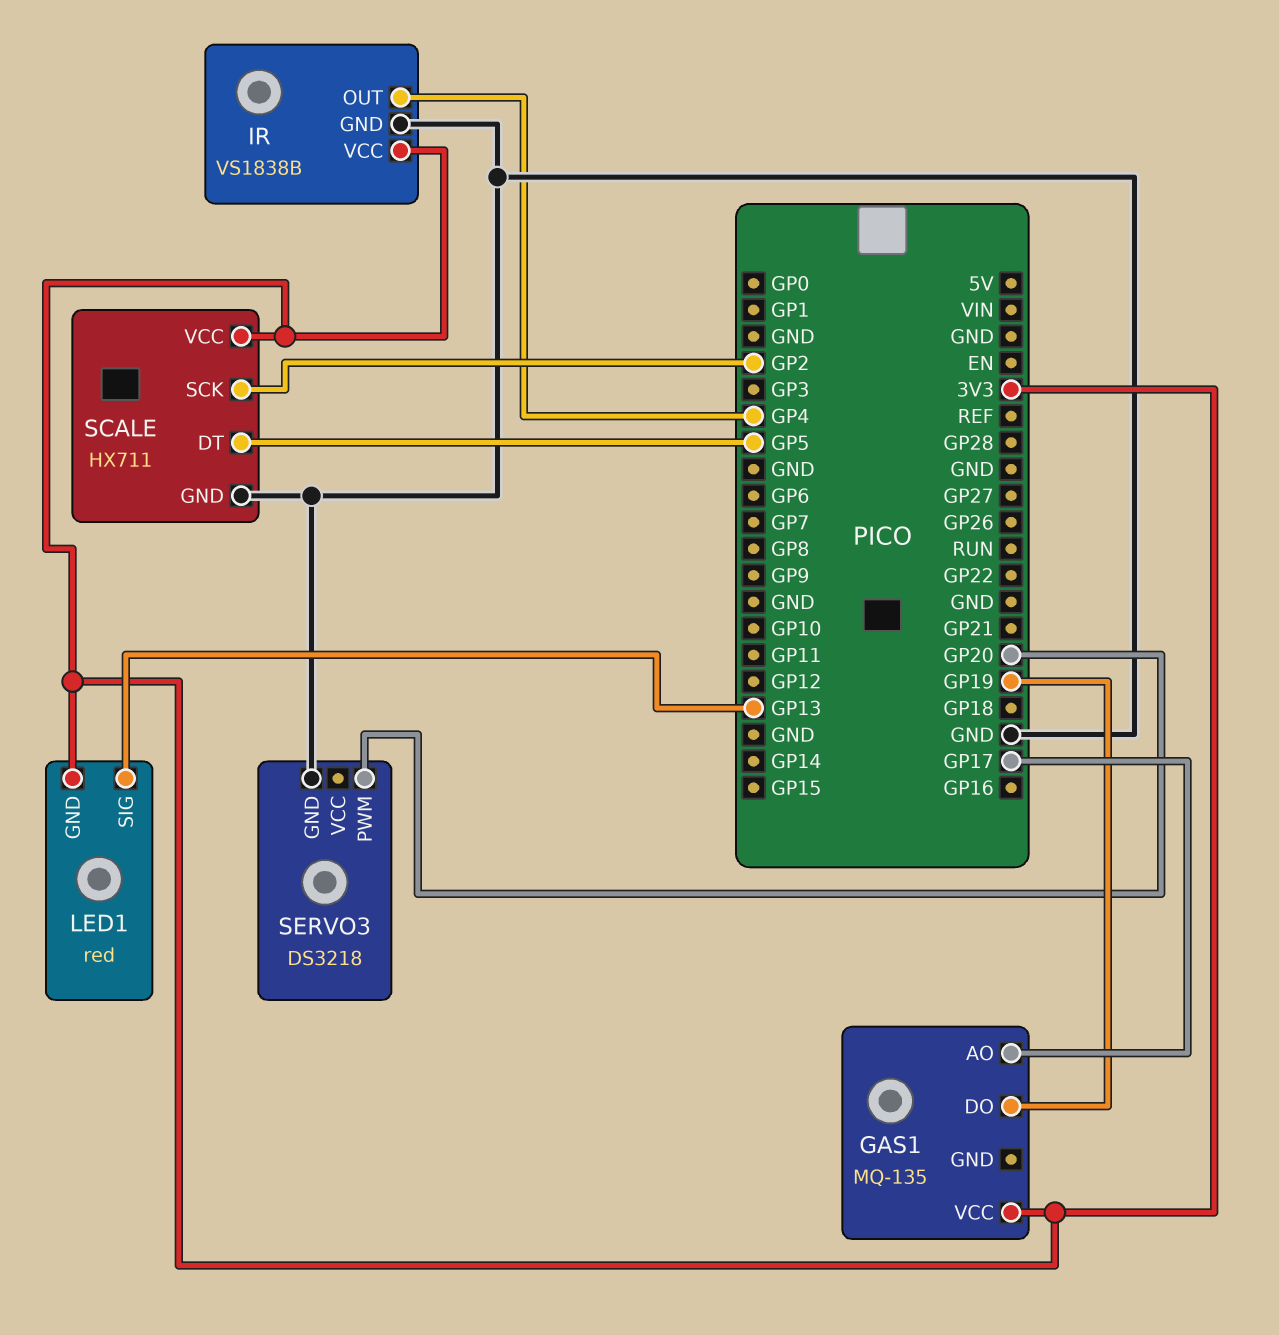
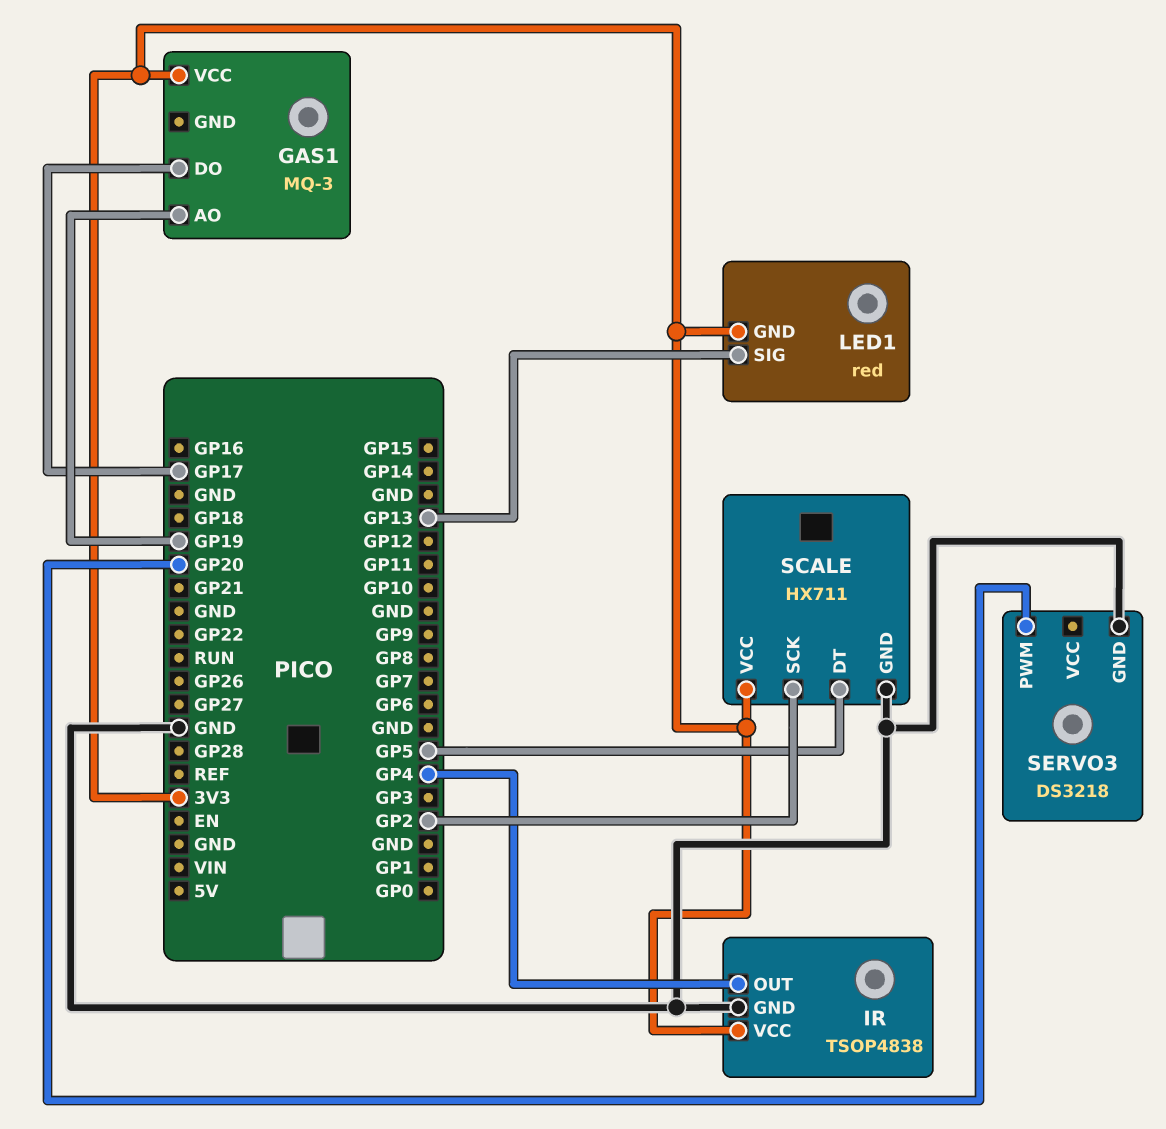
GAS1: MQ-135 -> MQ-3
GAS1 pin AO: GP17 -> GP19
GAS1 pin DO: GP19 -> GP17
IR: VS1838B -> TSOP4838

